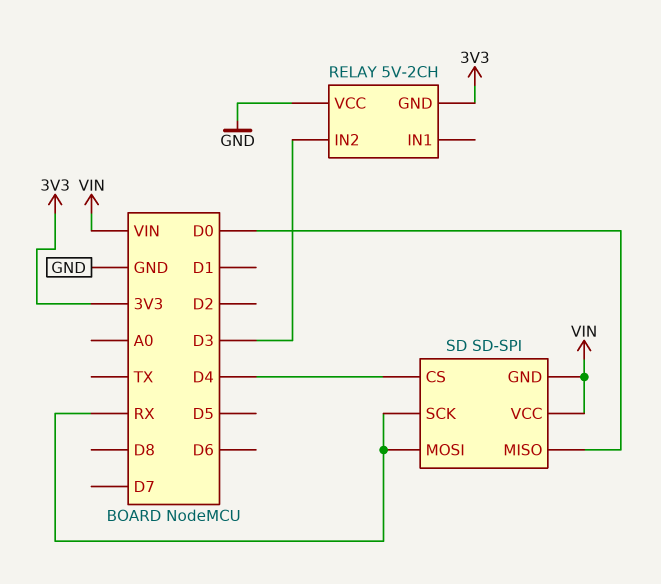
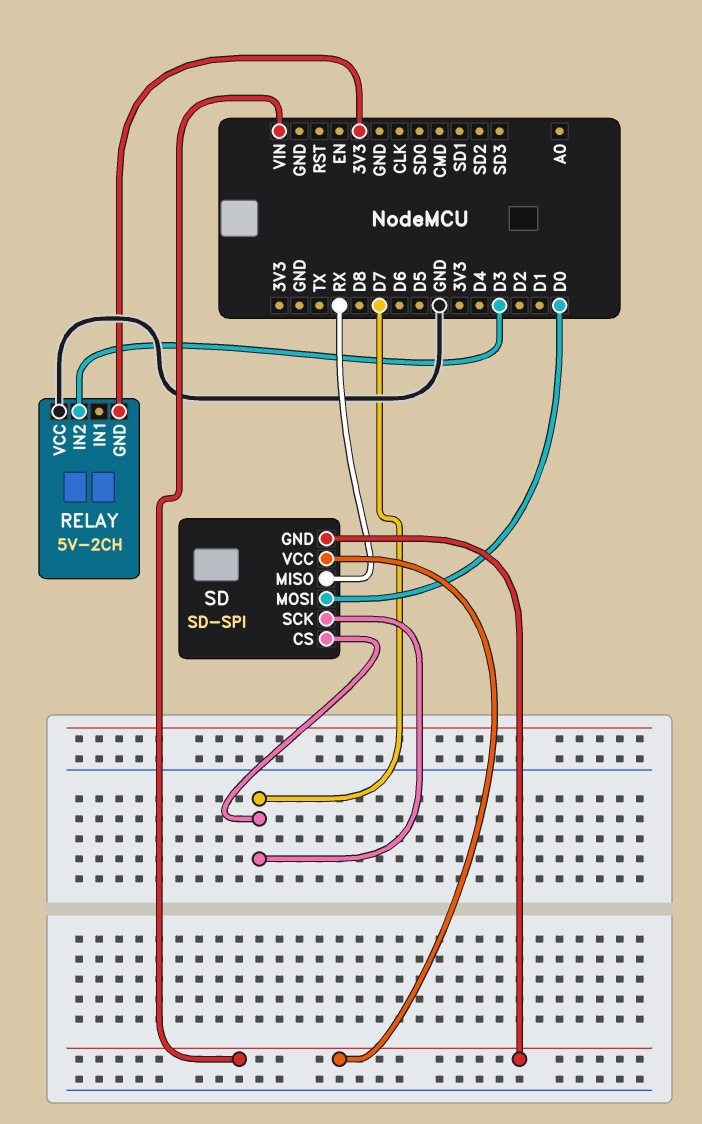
SD pin CS: D4 -> D7
SD pin MISO: D0 -> RX
SD pin MOSI: RX -> D0
SD pin SCK: RX -> D7

